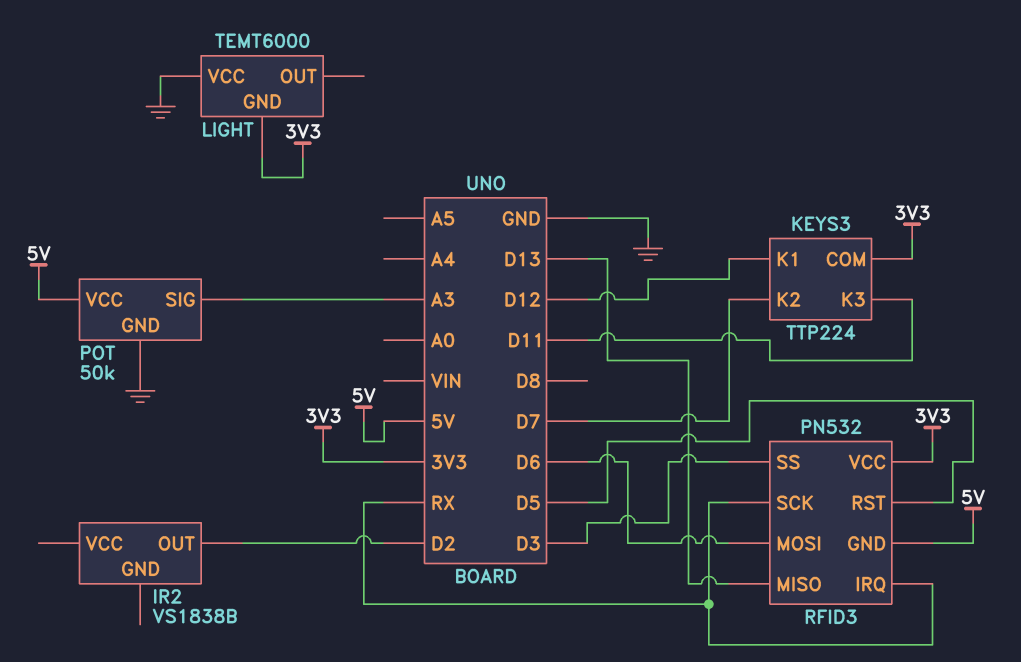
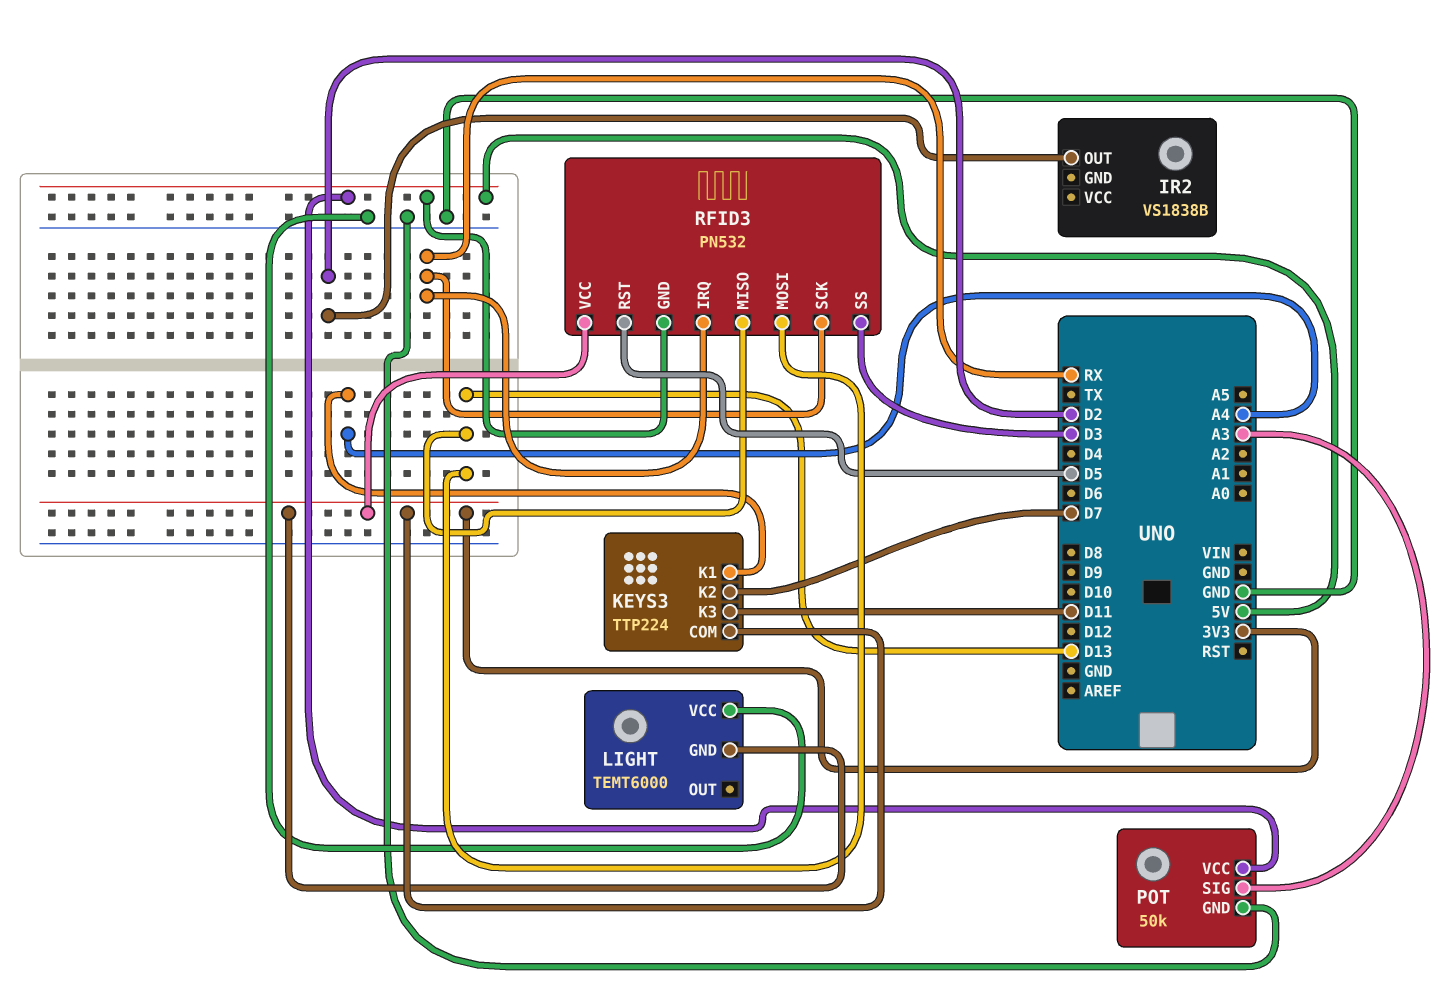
KEYS3 pin K1: D12 -> A4
RFID3 pin MOSI: D6 -> D13

